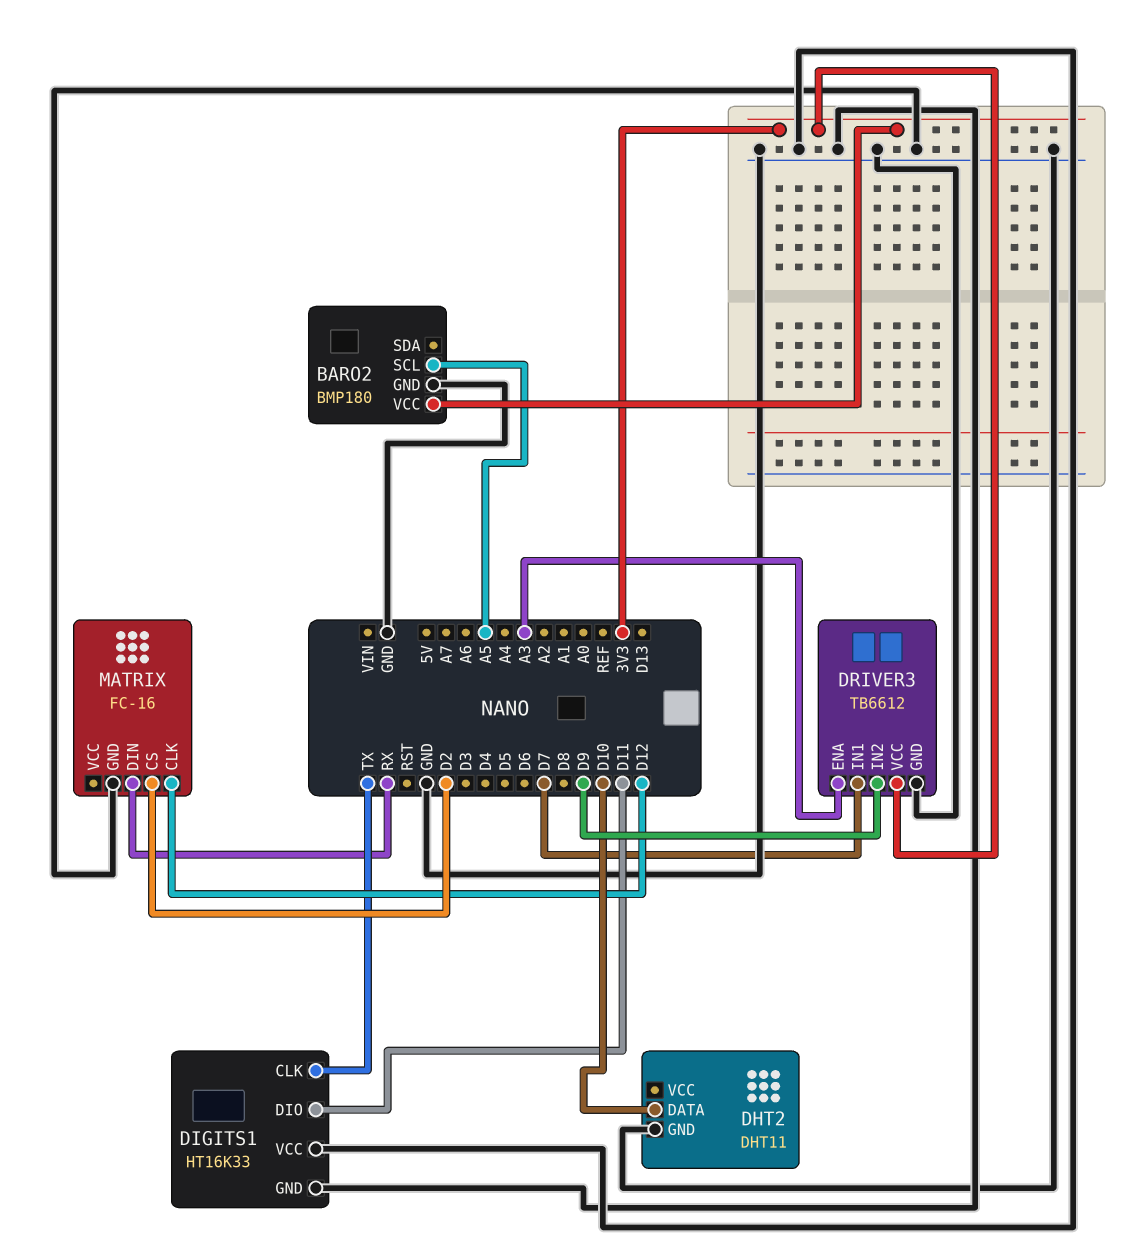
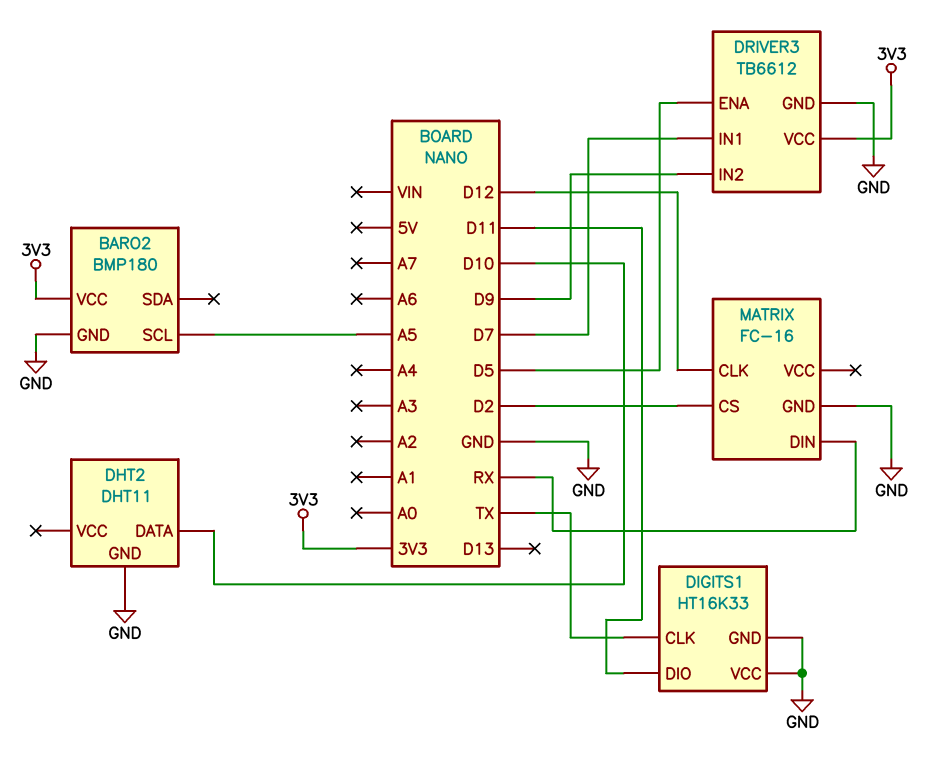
DRIVER3 pin ENA: A3 -> D5

